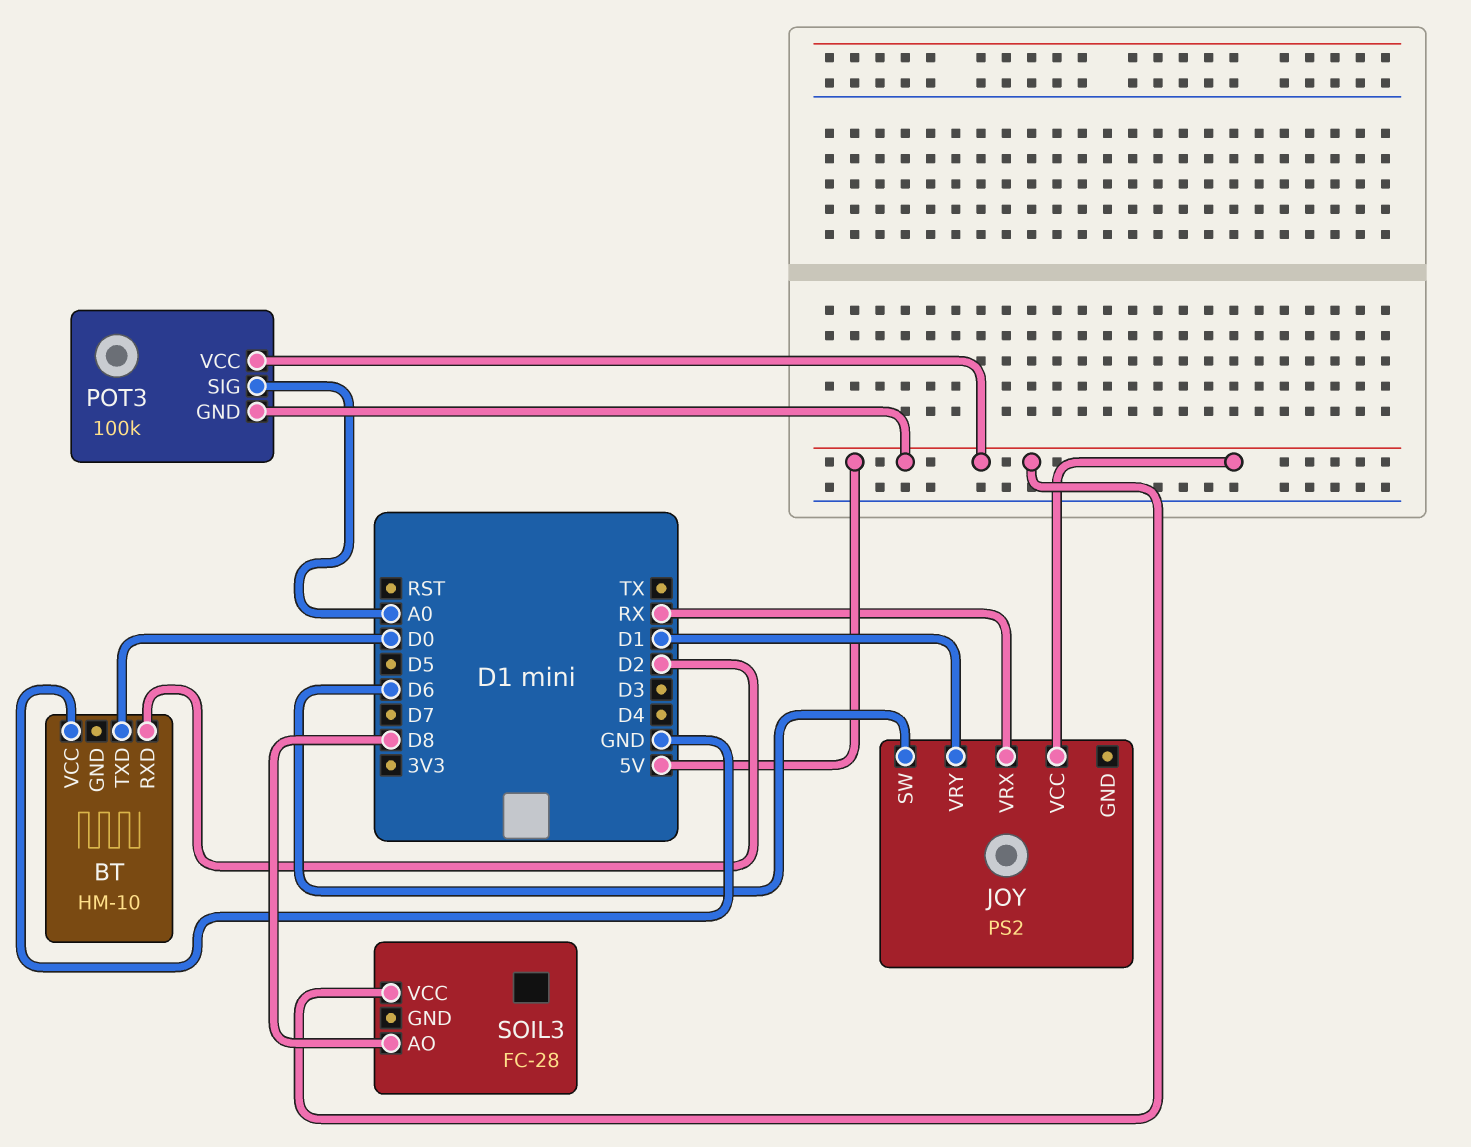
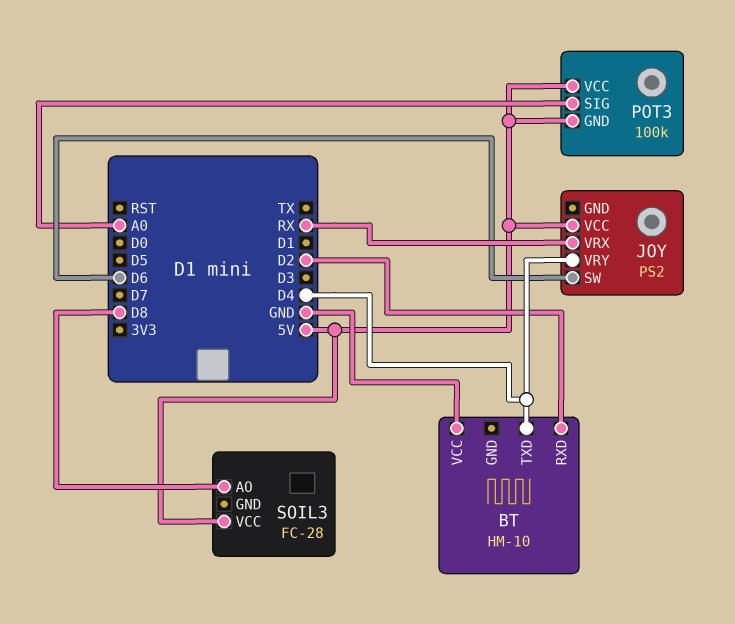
BT pin TXD: D0 -> D4
JOY pin VRY: D1 -> D4

